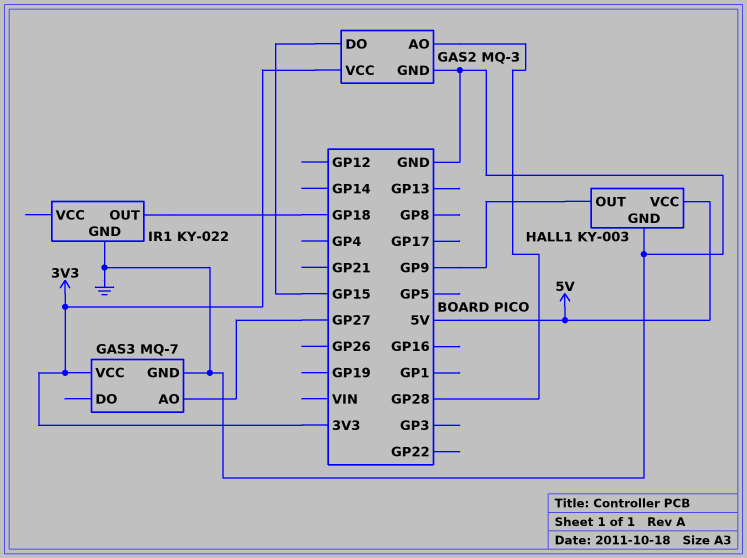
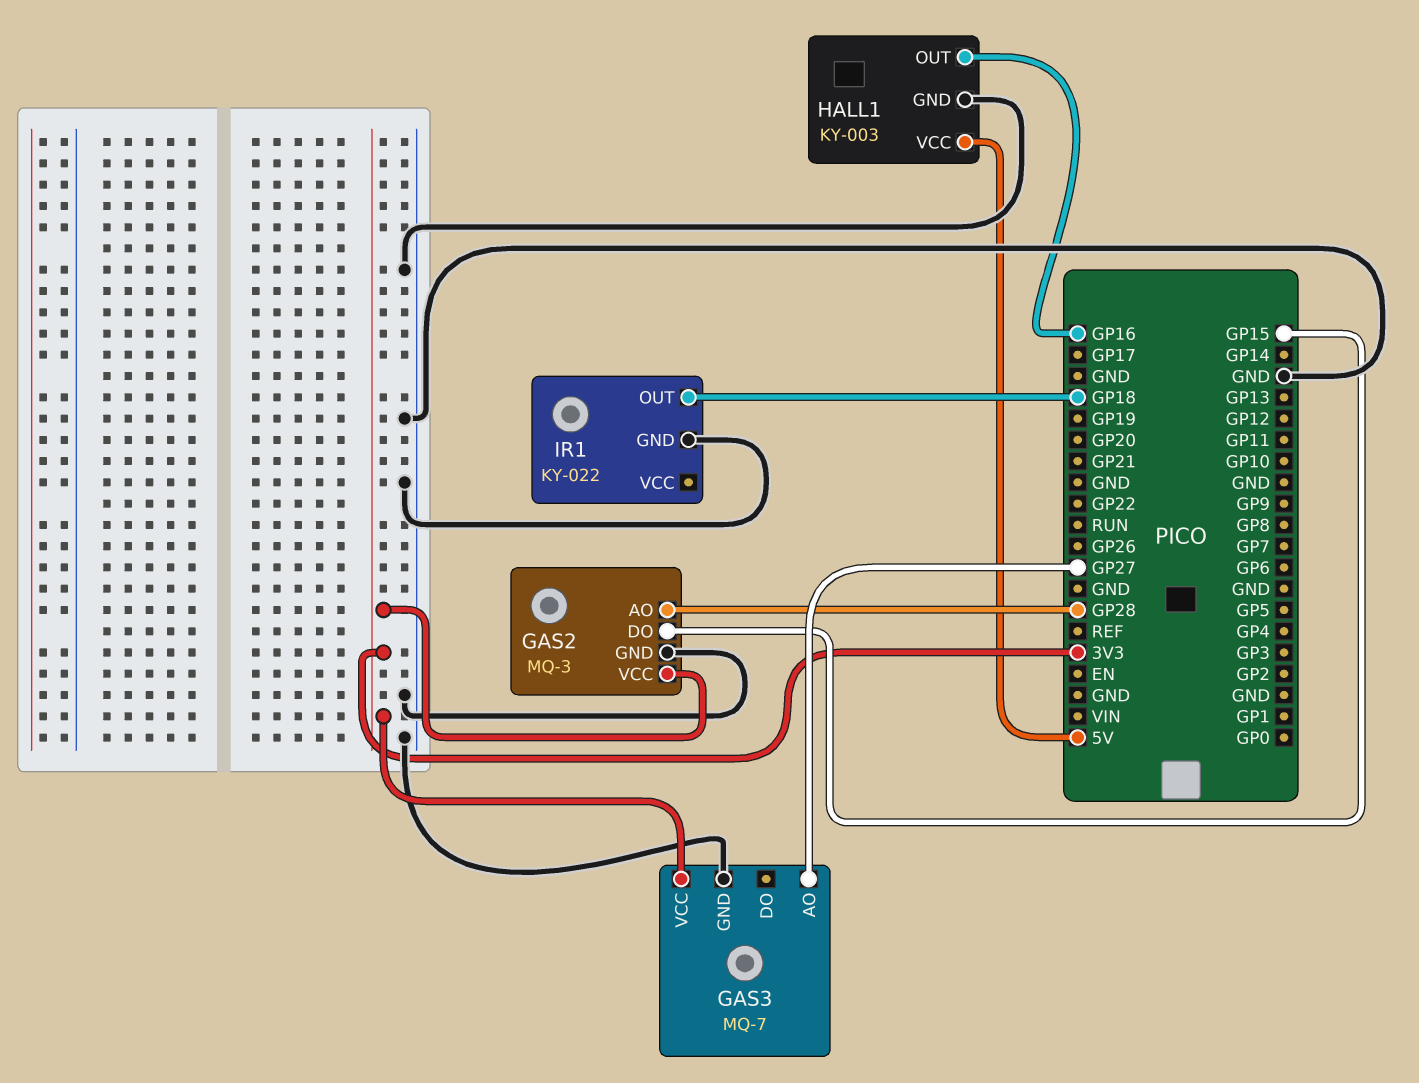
HALL1 pin OUT: GP9 -> GP16

